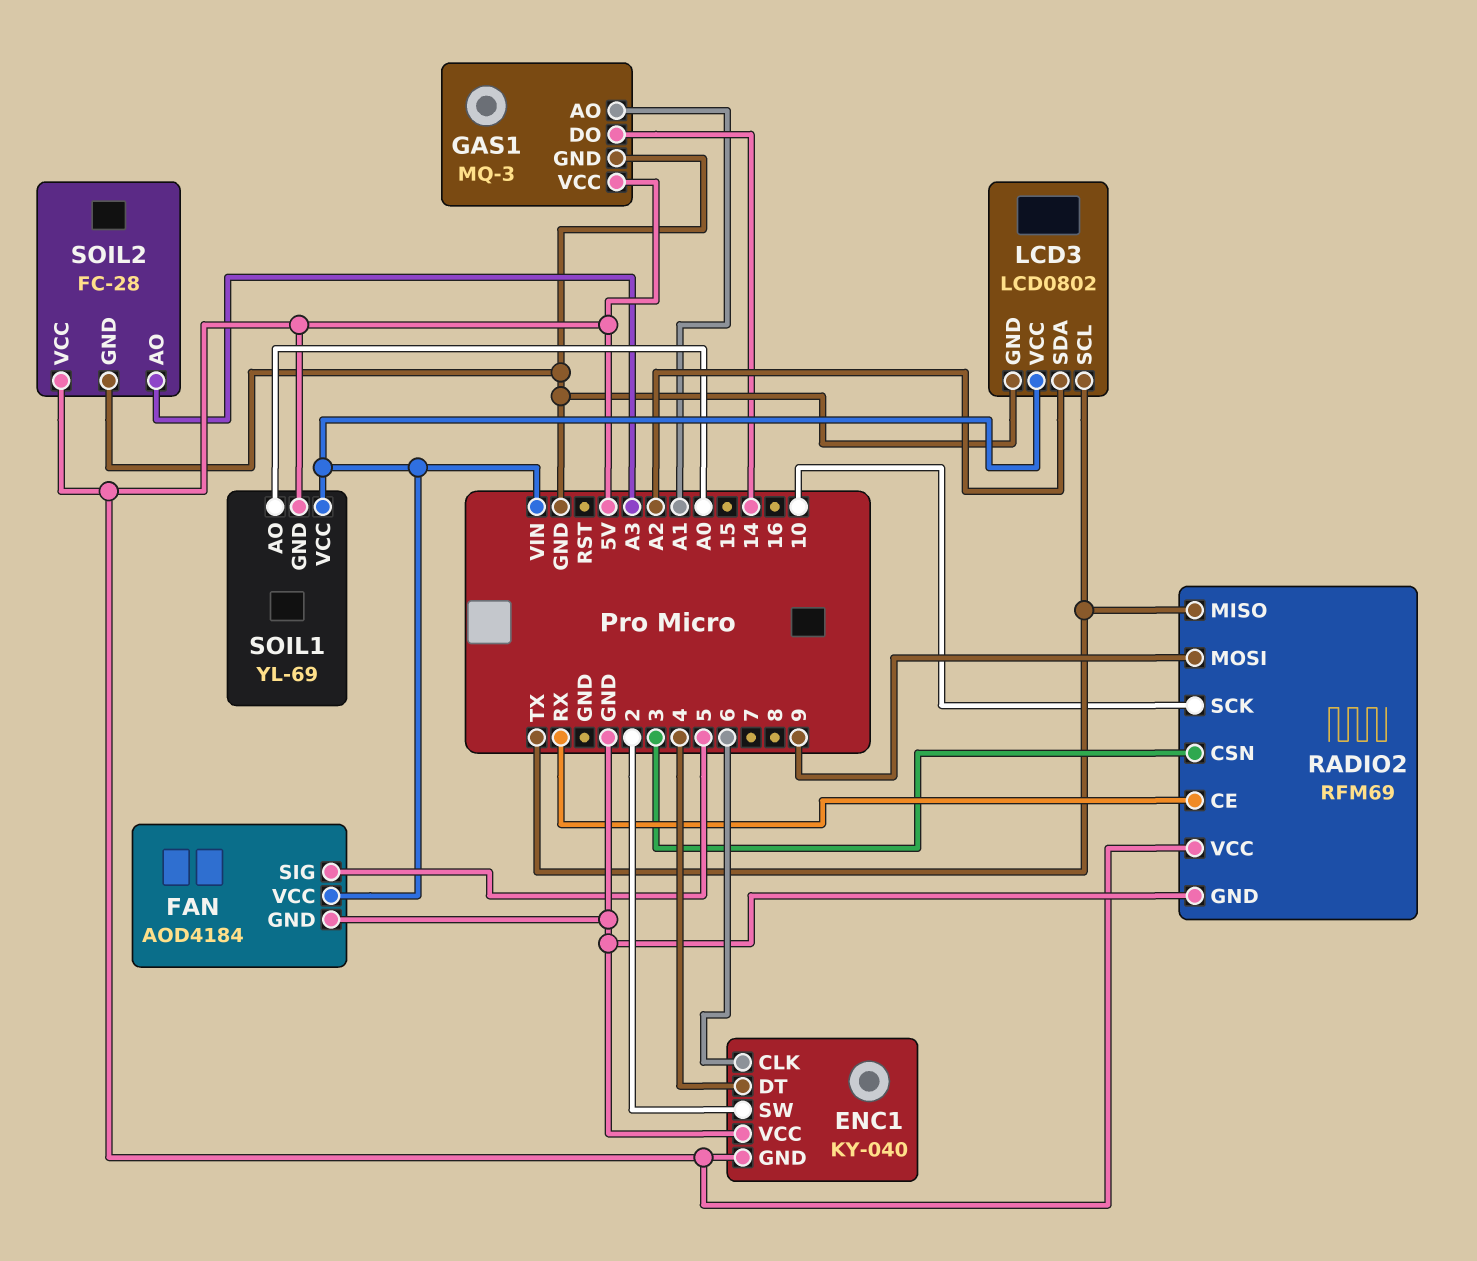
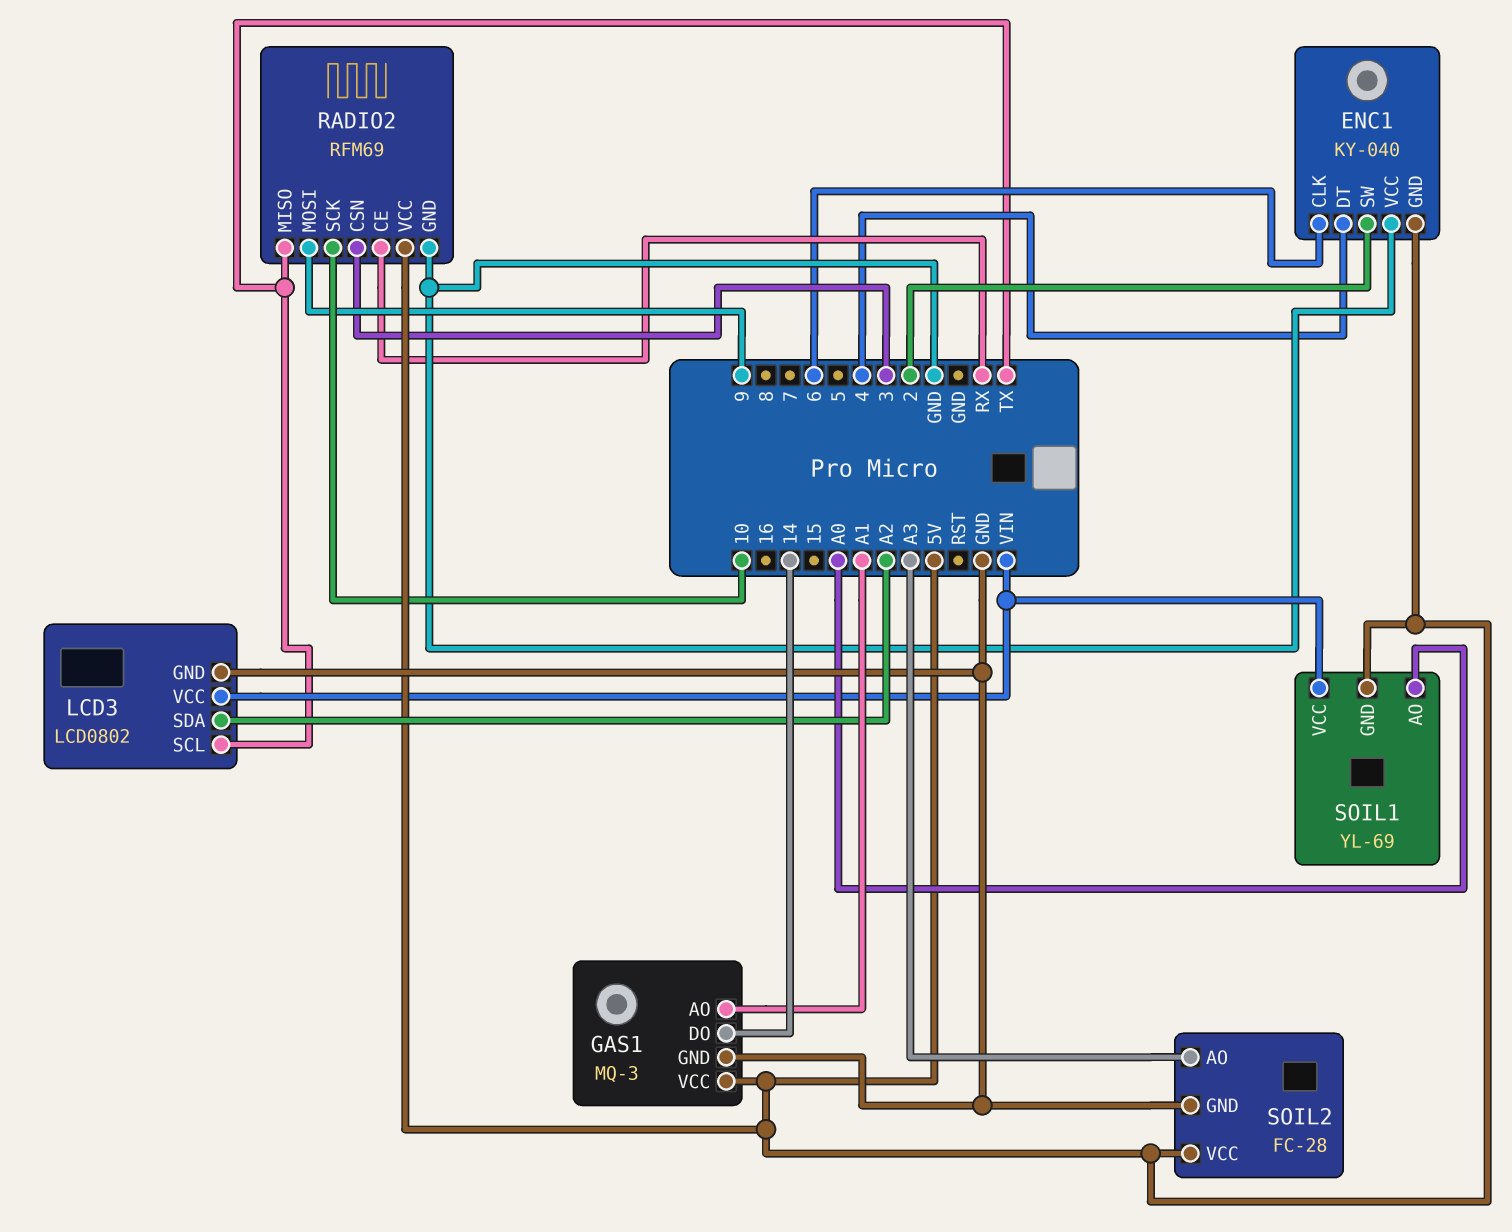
FAN: AOD4184 -> none
FAN pin GND: GND -> none
FAN pin SIG: 5 -> none
FAN pin VCC: VIN -> none

